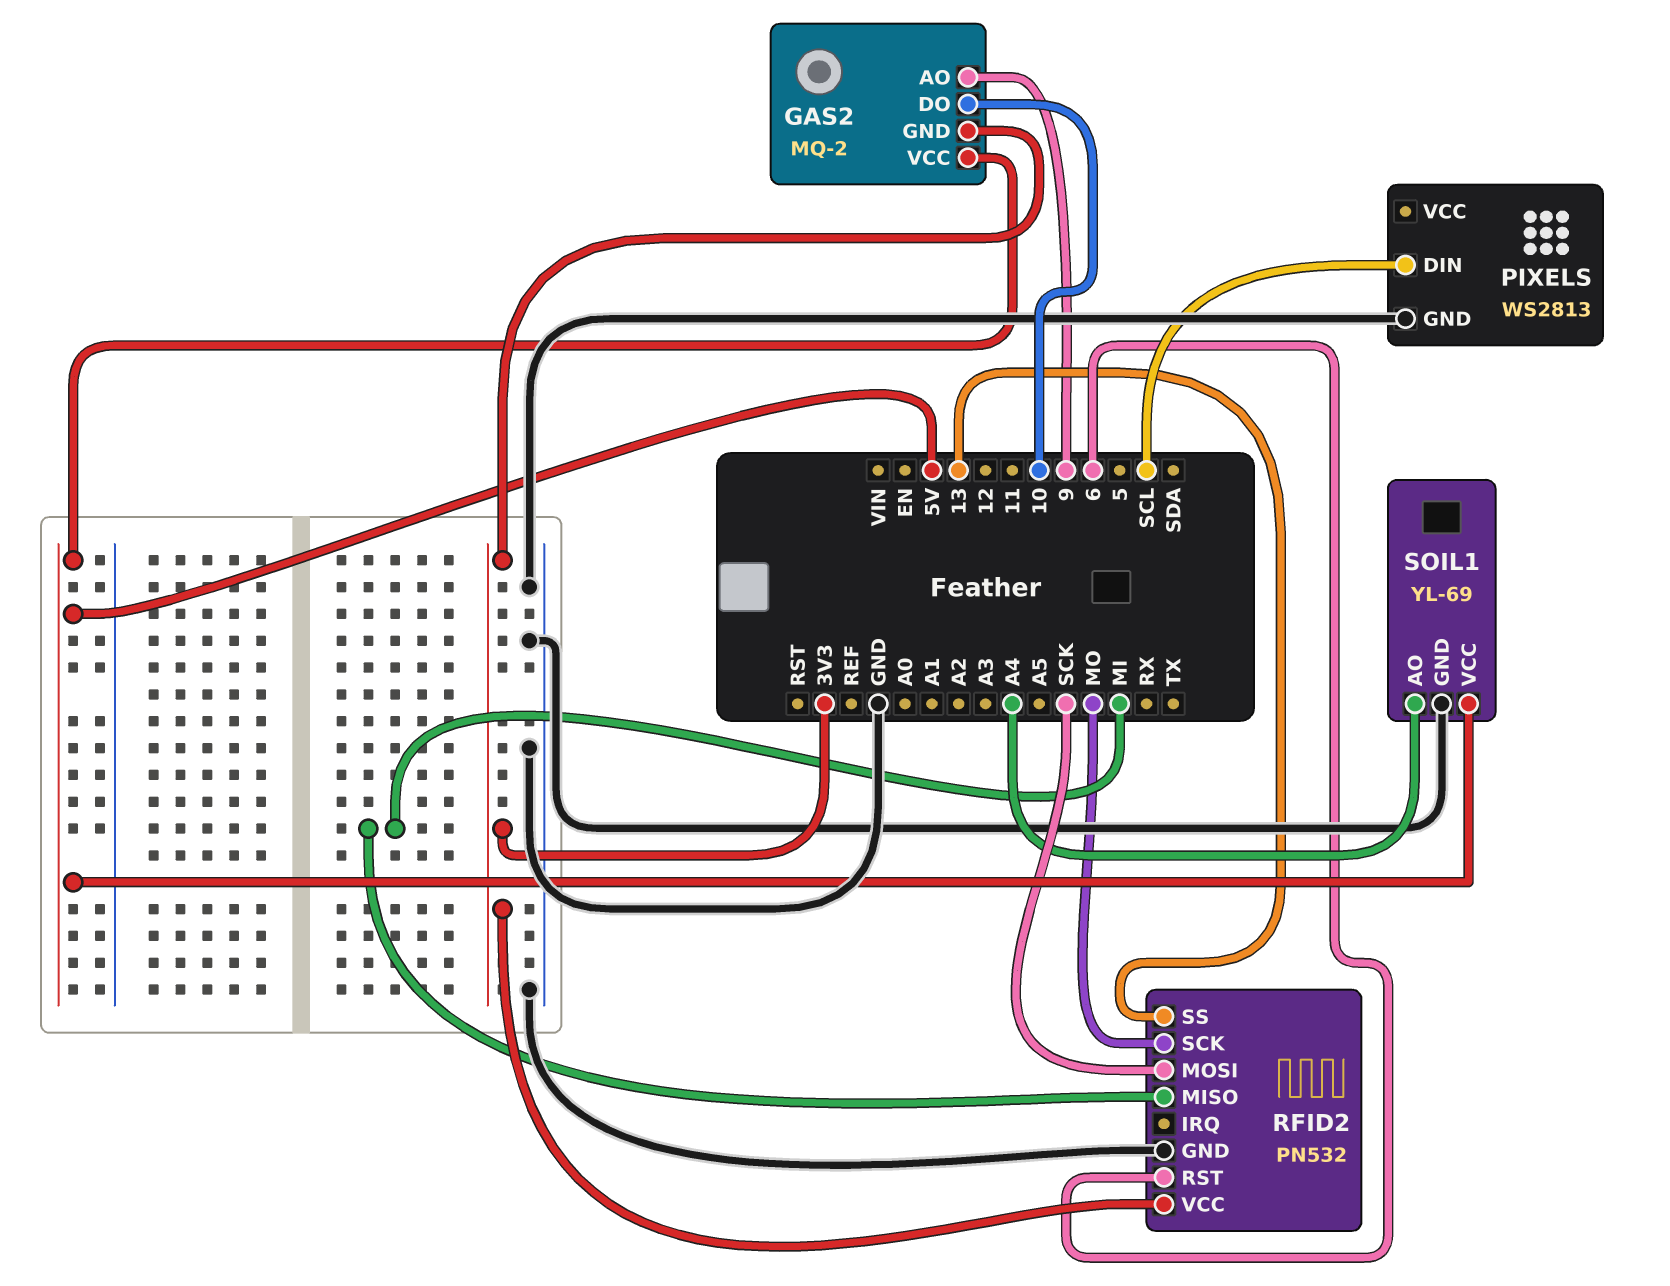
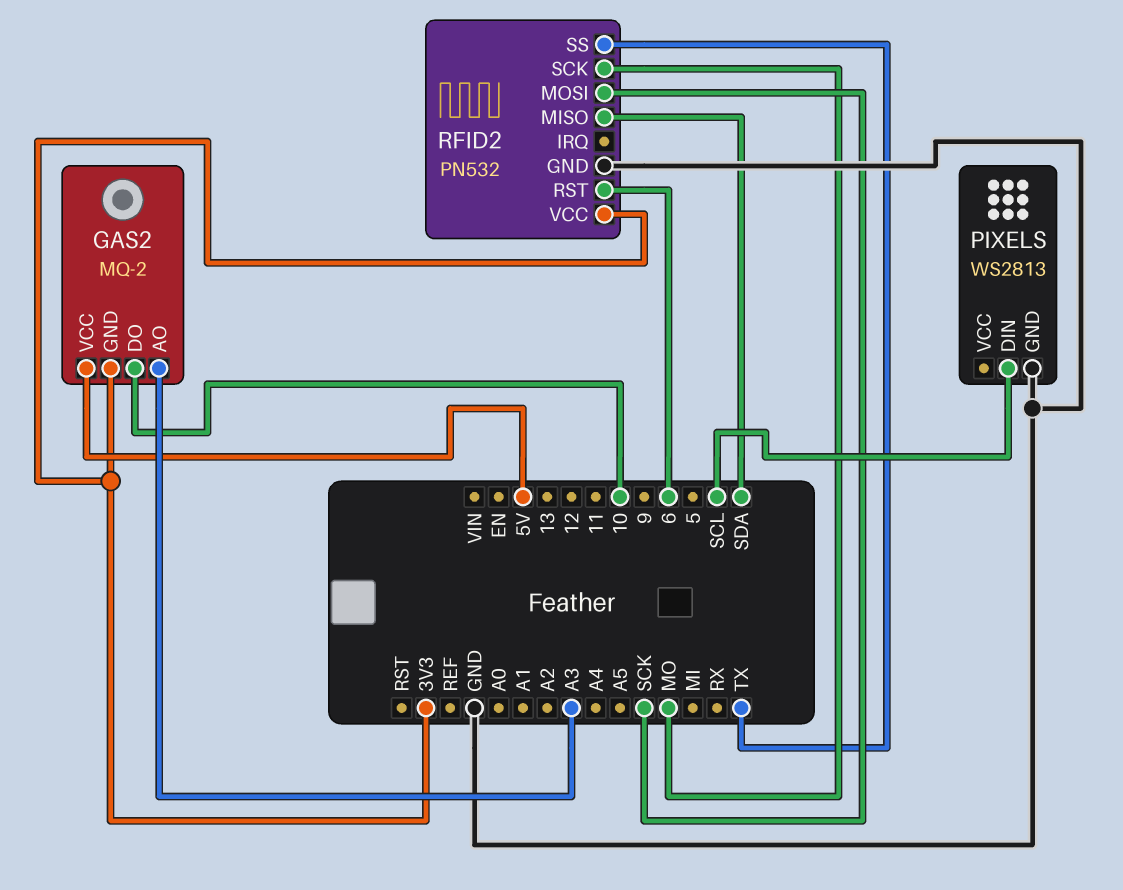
GAS2 pin AO: 9 -> A3
RFID2 pin MISO: MI -> SDA
RFID2 pin SS: 13 -> TX
SOIL1: YL-69 -> none
SOIL1 pin AO: A4 -> none
SOIL1 pin GND: GND -> none
SOIL1 pin VCC: 5V -> none

